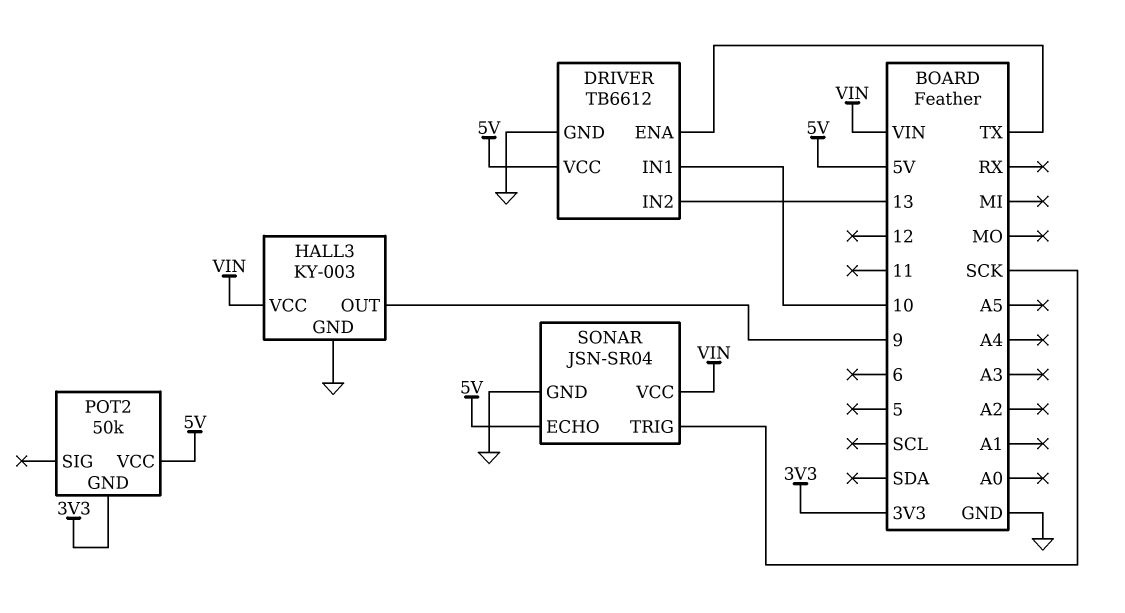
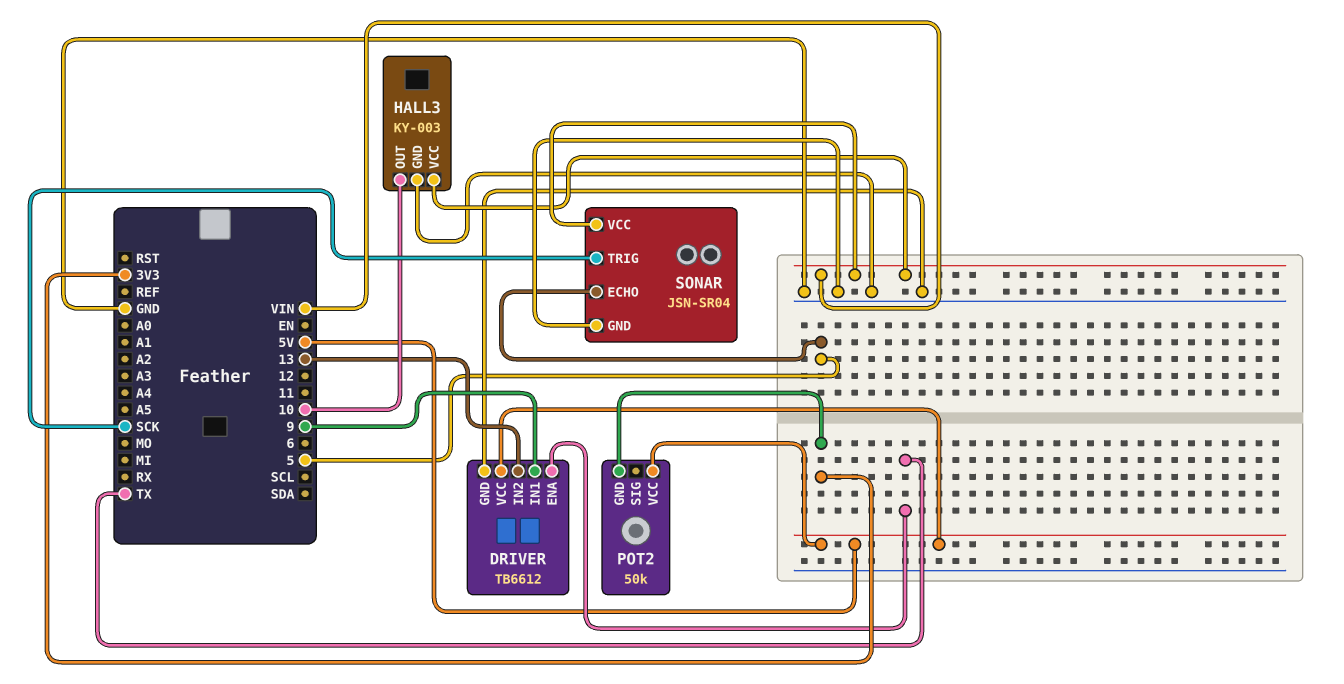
DRIVER pin IN1: 10 -> 9
HALL3 pin OUT: 9 -> 10
SONAR pin ECHO: 5V -> 5

